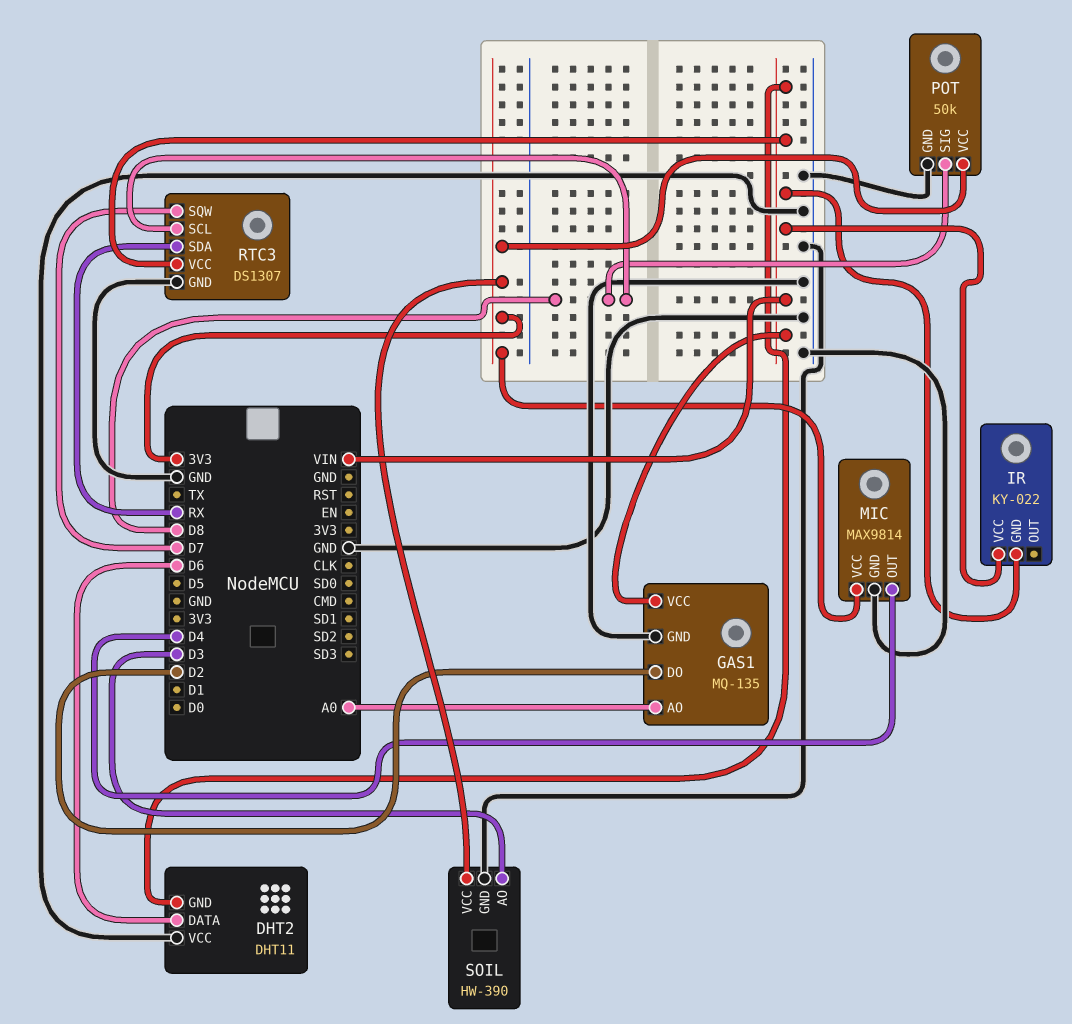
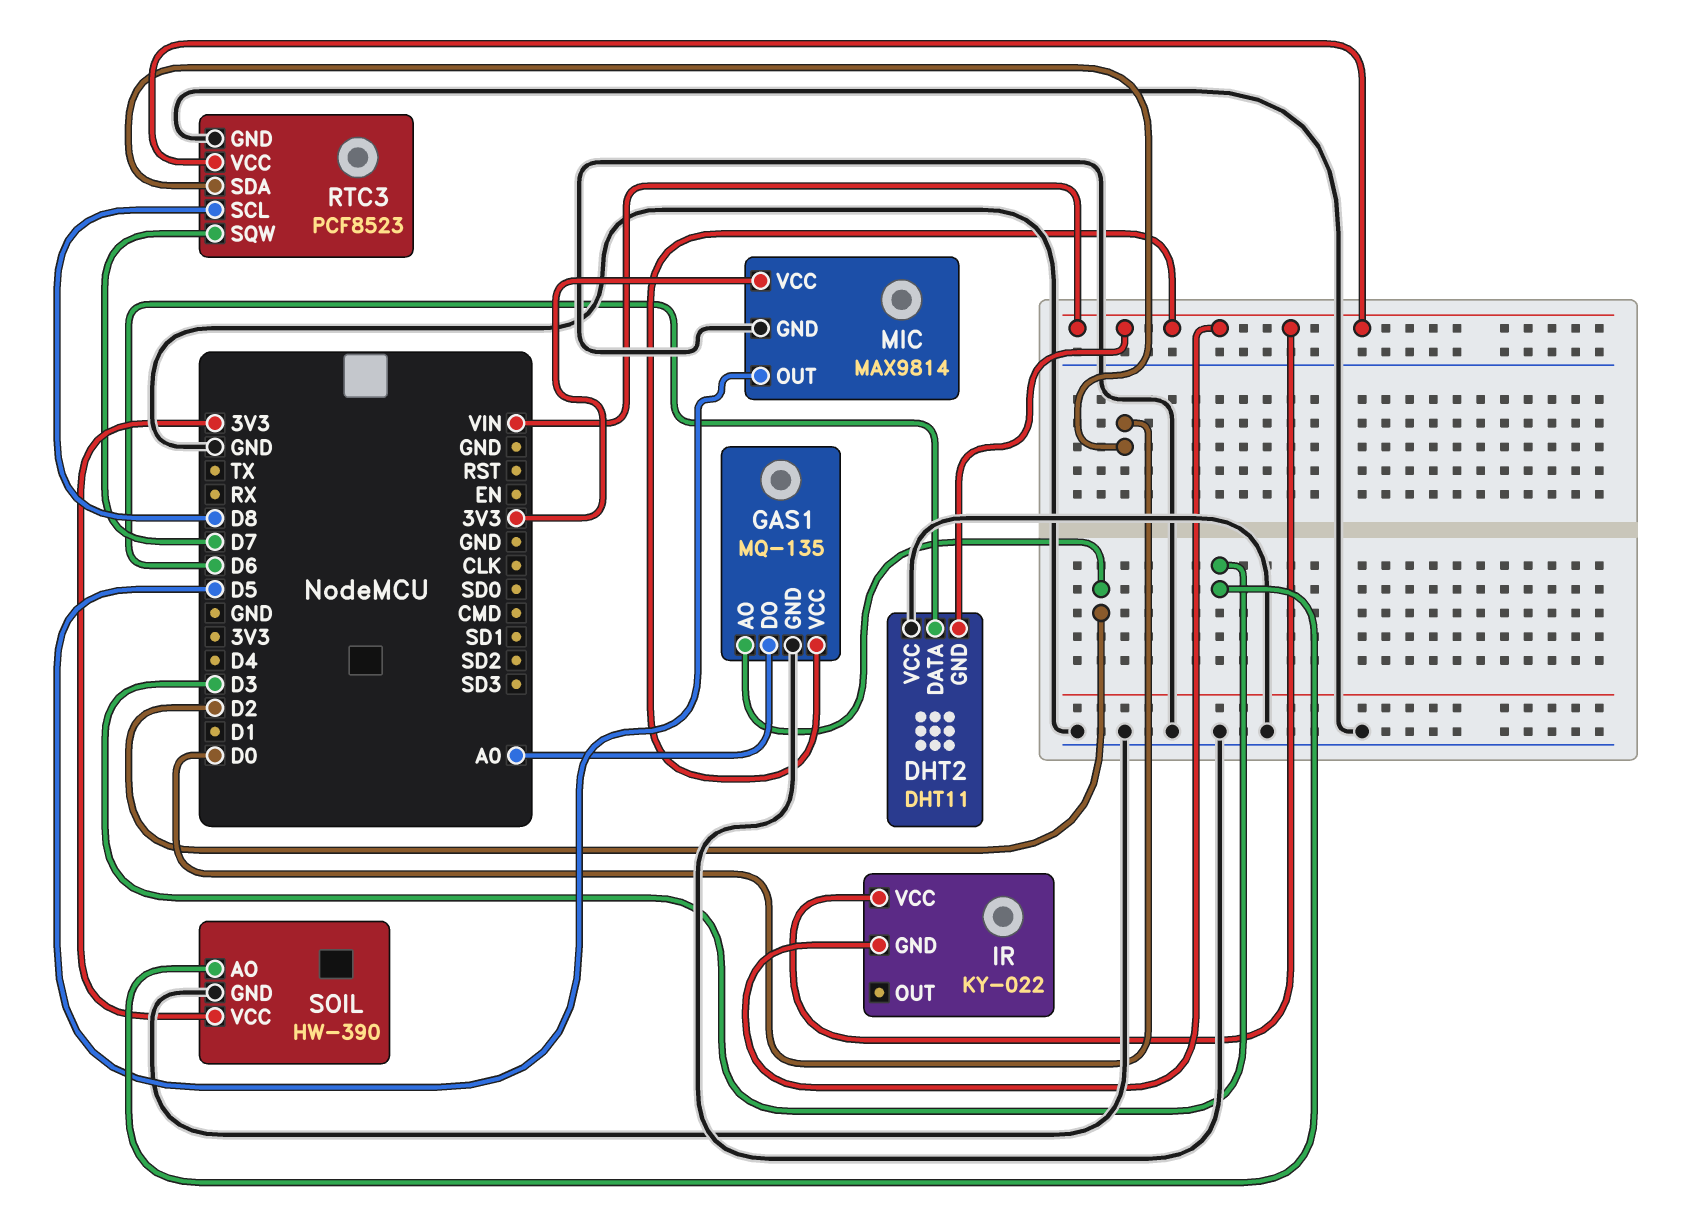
GAS1 pin AO: A0 -> D2
GAS1 pin DO: D2 -> A0
MIC pin OUT: D4 -> D5
POT: 50k -> none
POT pin GND: GND -> none
POT pin SIG: D8 -> none
POT pin VCC: 3V3 -> none
RTC3: DS1307 -> PCF8523
RTC3 pin SDA: RX -> D0

